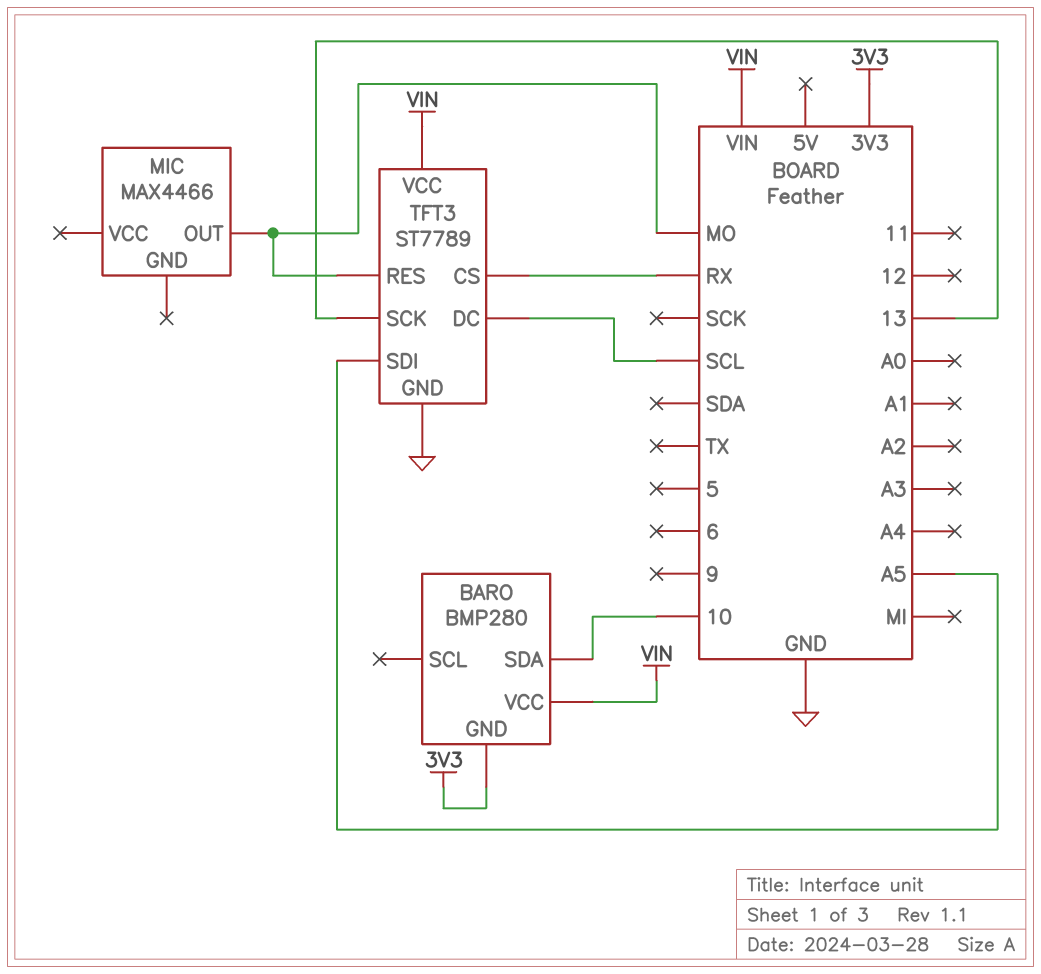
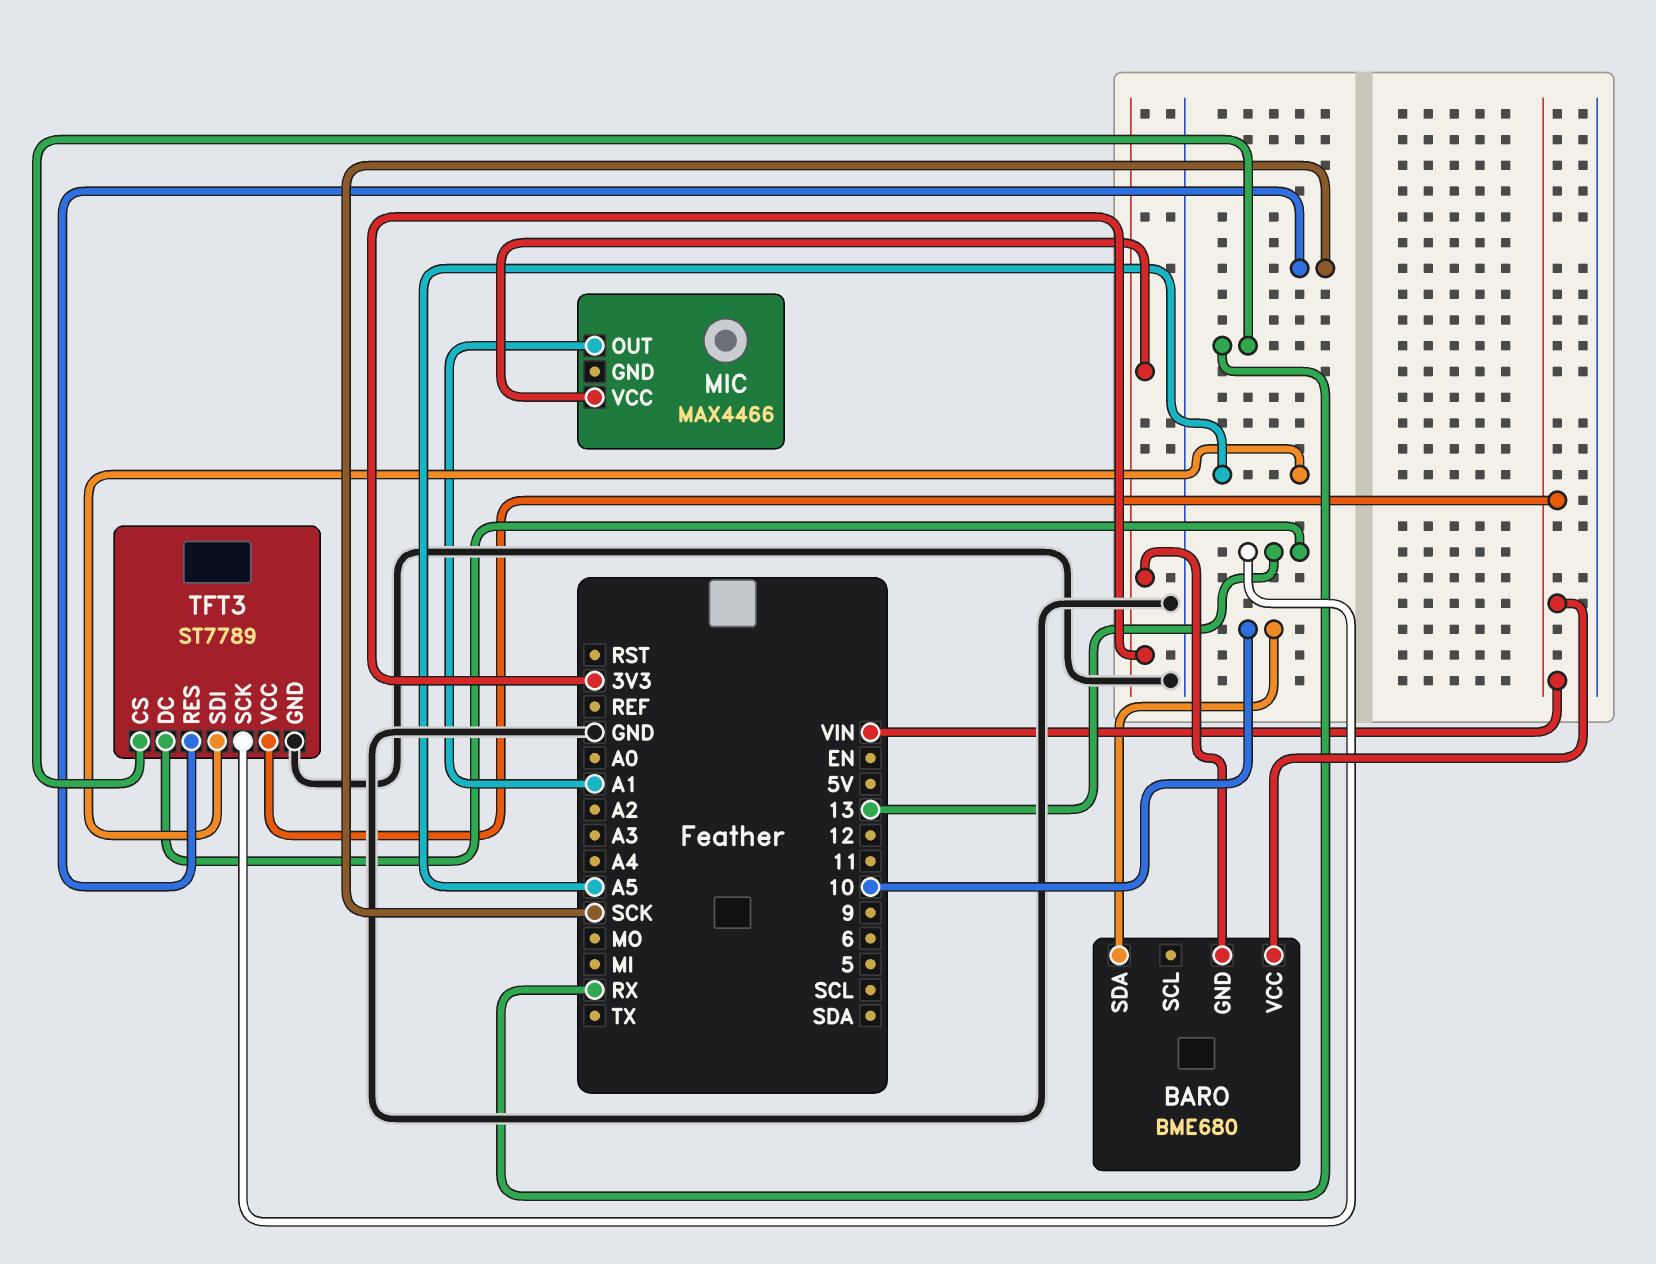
BARO: BMP280 -> BME680
MIC pin OUT: MO -> A1
MIC pin VCC: none -> 3V3
TFT3 pin DC: SCL -> 13
TFT3 pin RES: MO -> SCK

